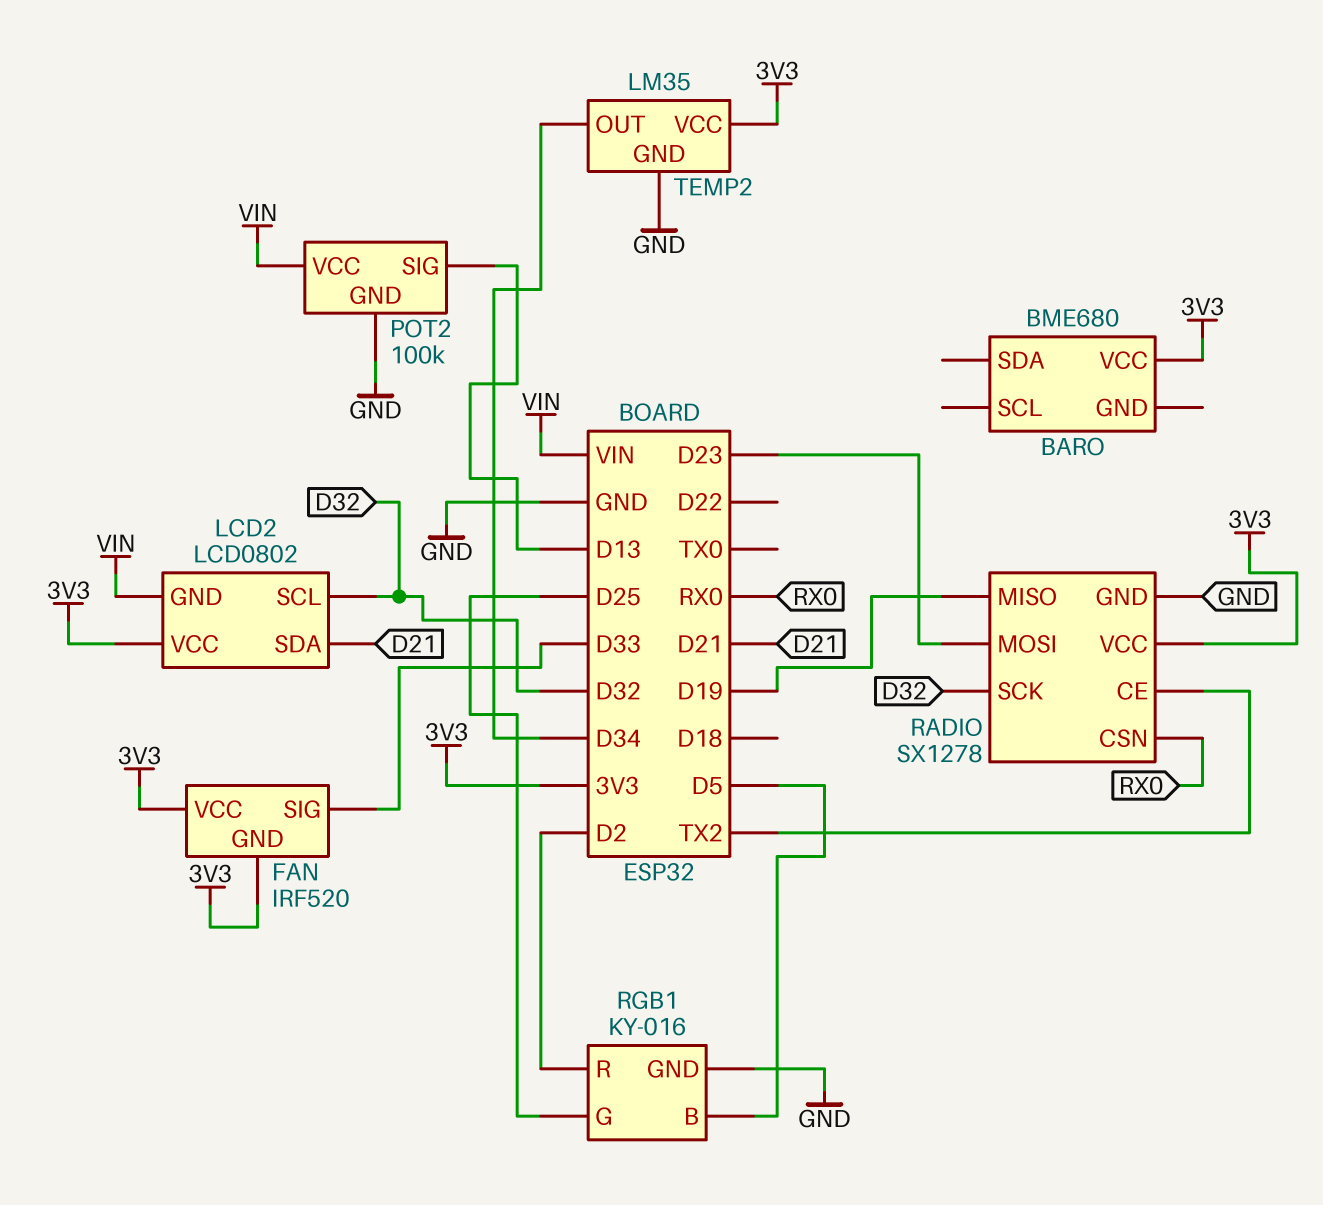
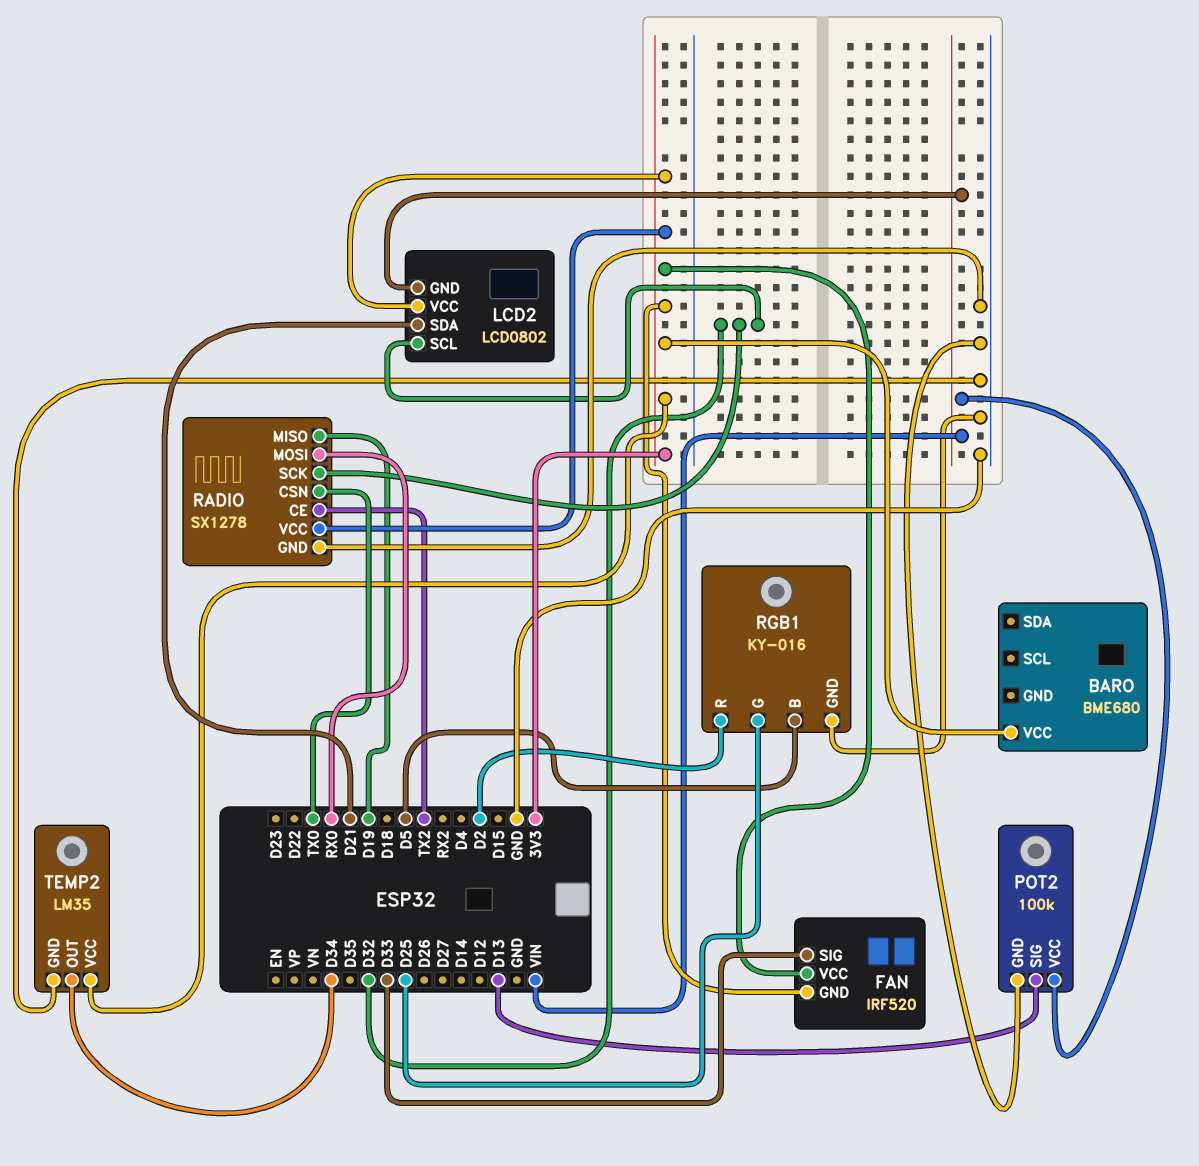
RADIO pin CSN: RX0 -> TX0
RADIO pin MOSI: D23 -> RX0

